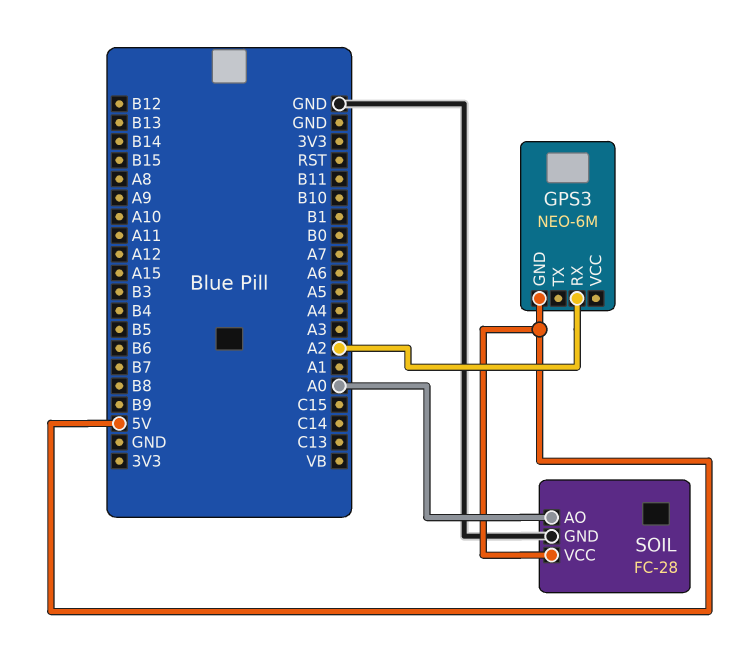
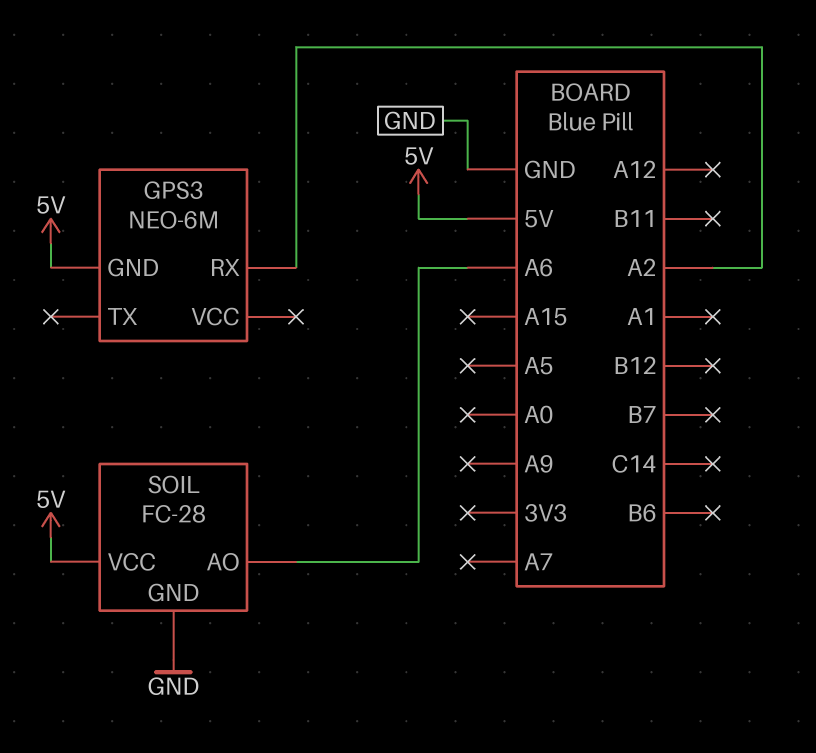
SOIL pin AO: A0 -> A6

